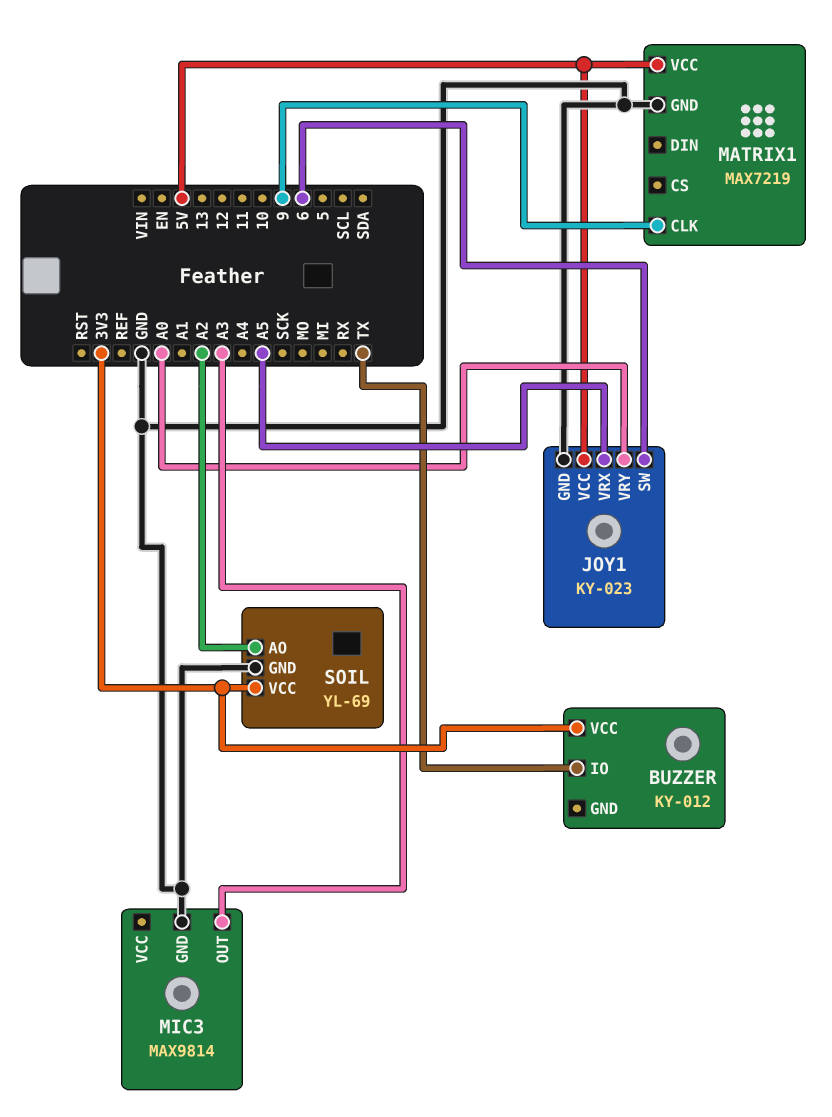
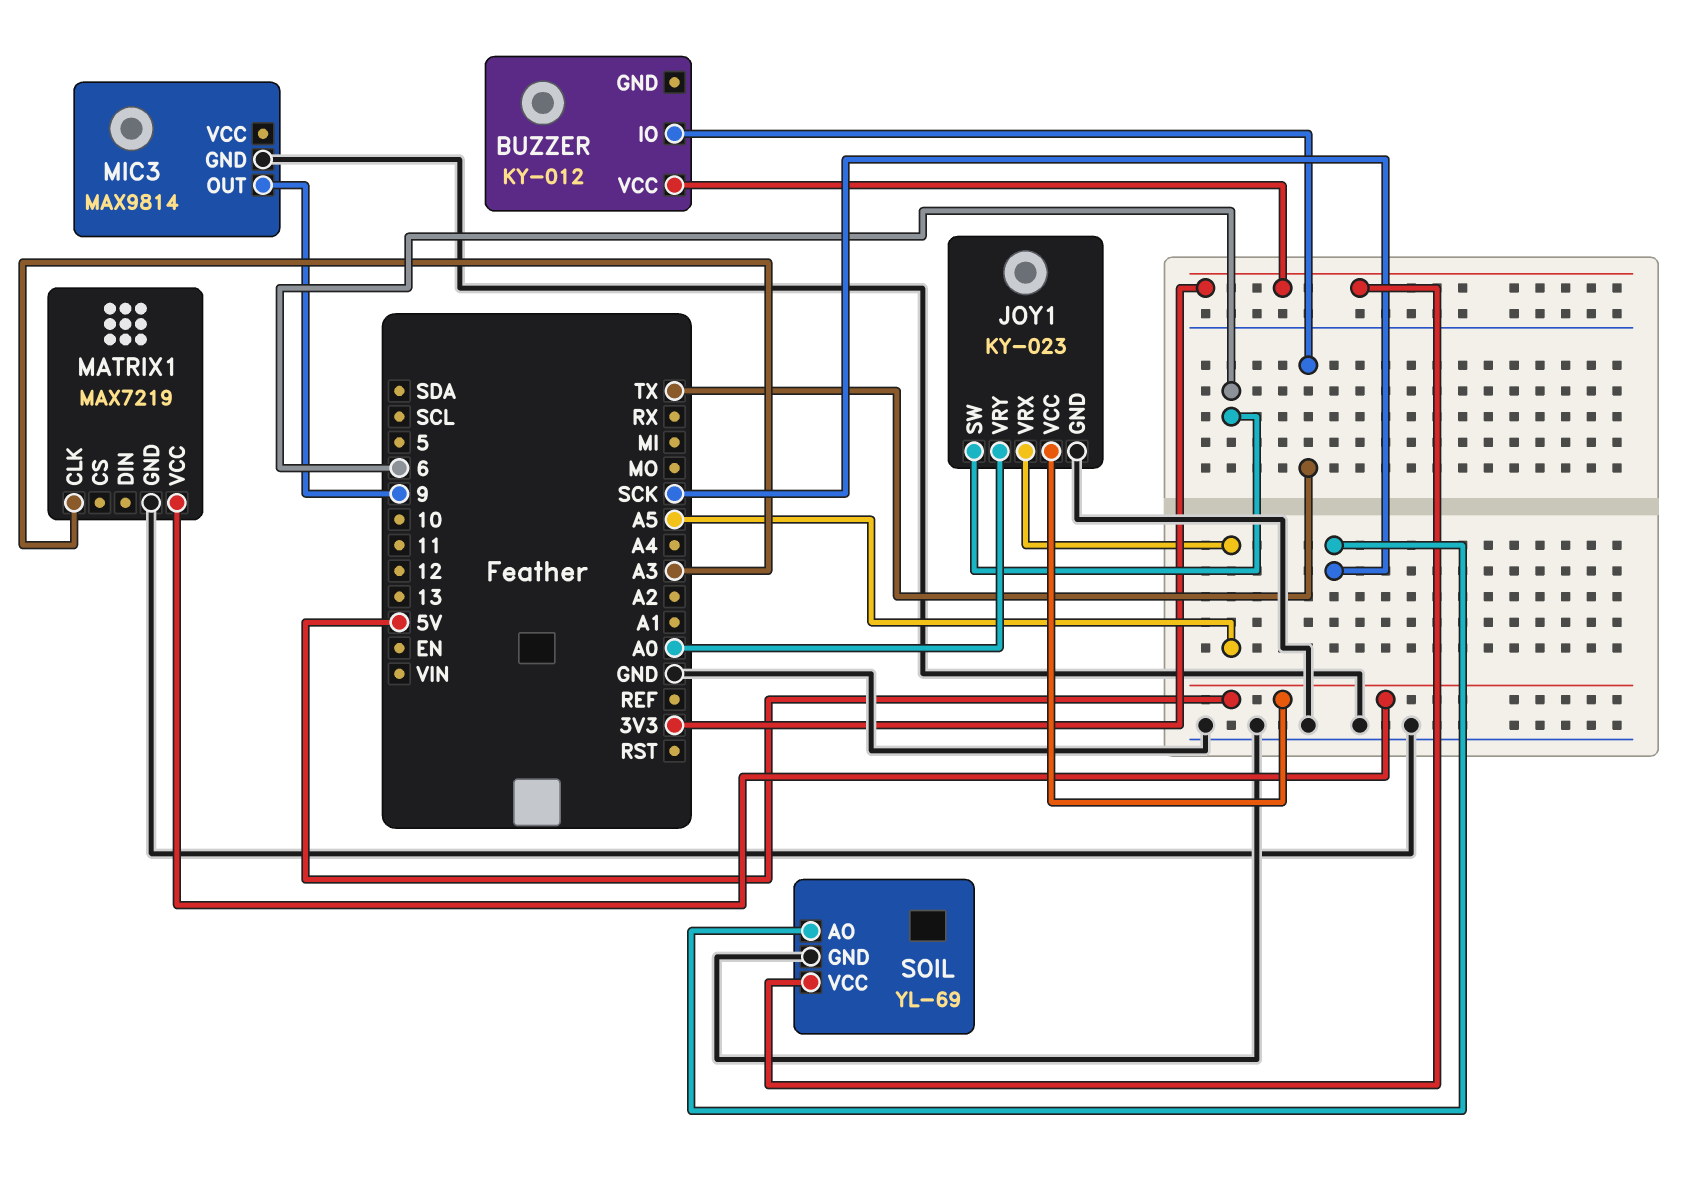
MATRIX1 pin CLK: 9 -> A3
MIC3 pin OUT: A3 -> 9
SOIL pin AO: A2 -> SCK

